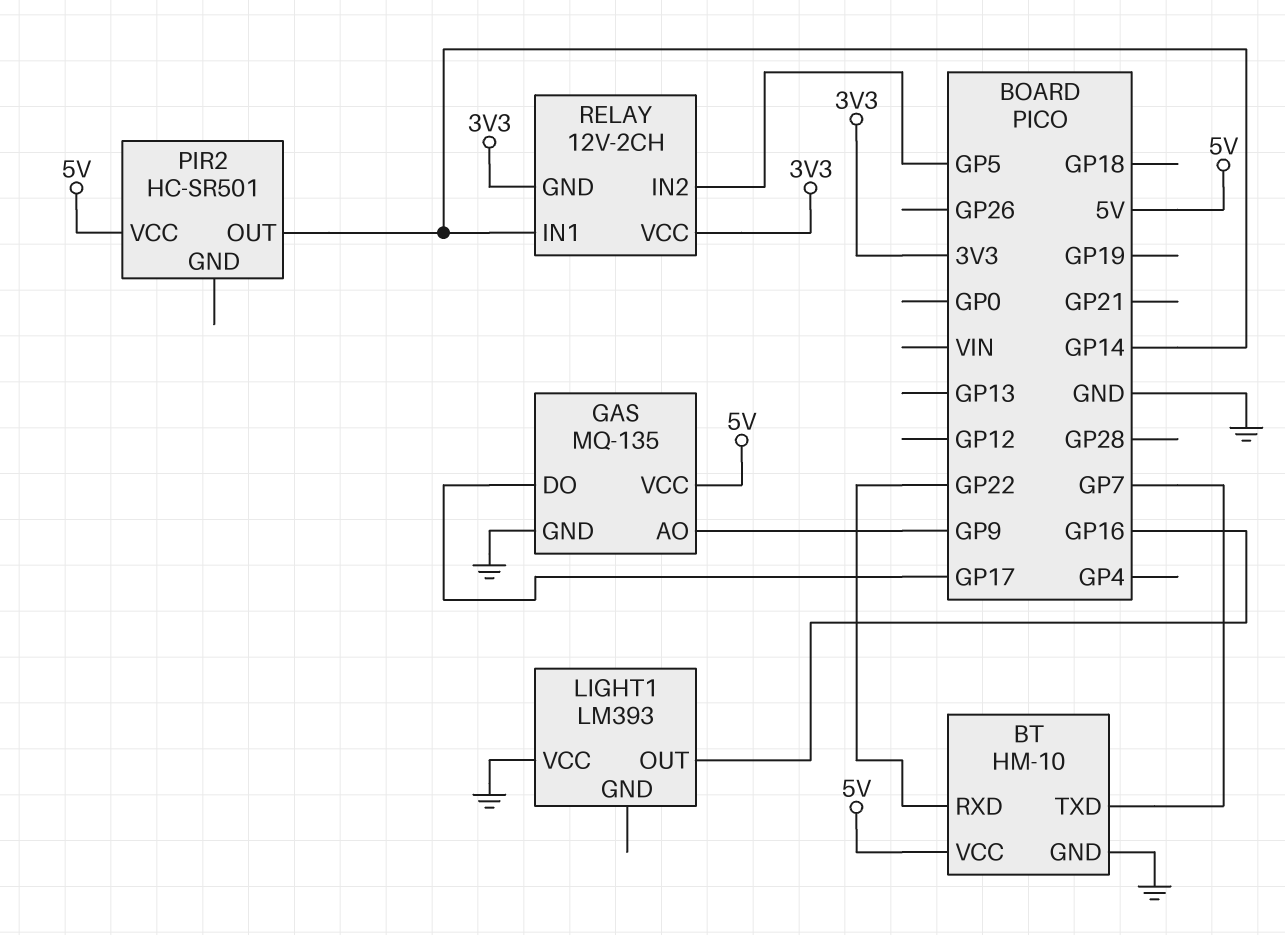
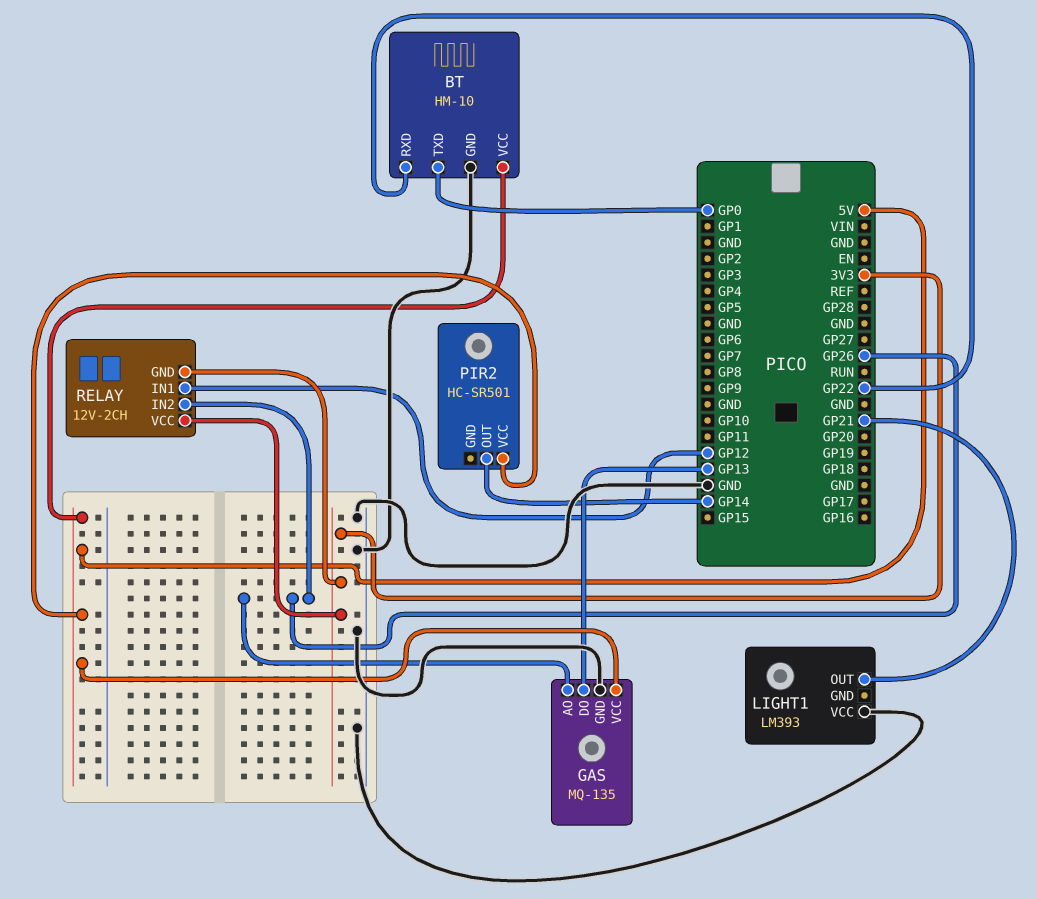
BT pin TXD: GP7 -> GP0
GAS pin AO: GP9 -> GP26
GAS pin DO: GP17 -> GP13
LIGHT1 pin OUT: GP16 -> GP21
RELAY pin IN1: GP14 -> GP12
RELAY pin IN2: GP5 -> GP26

